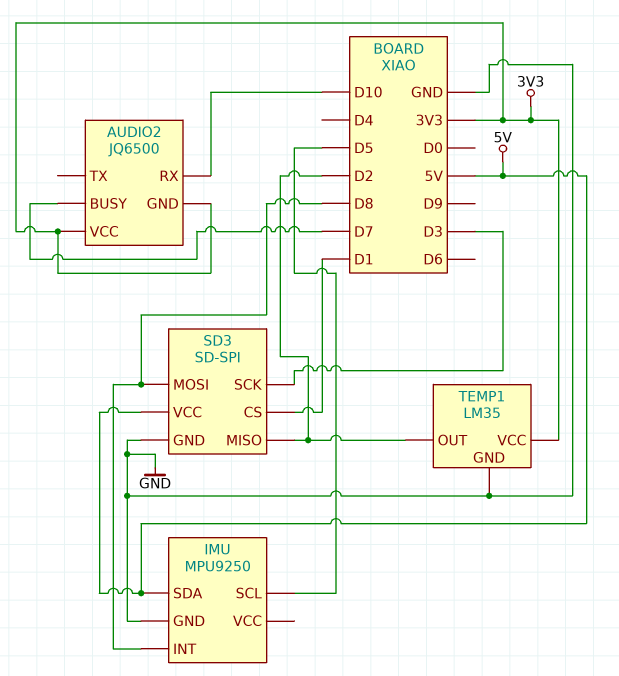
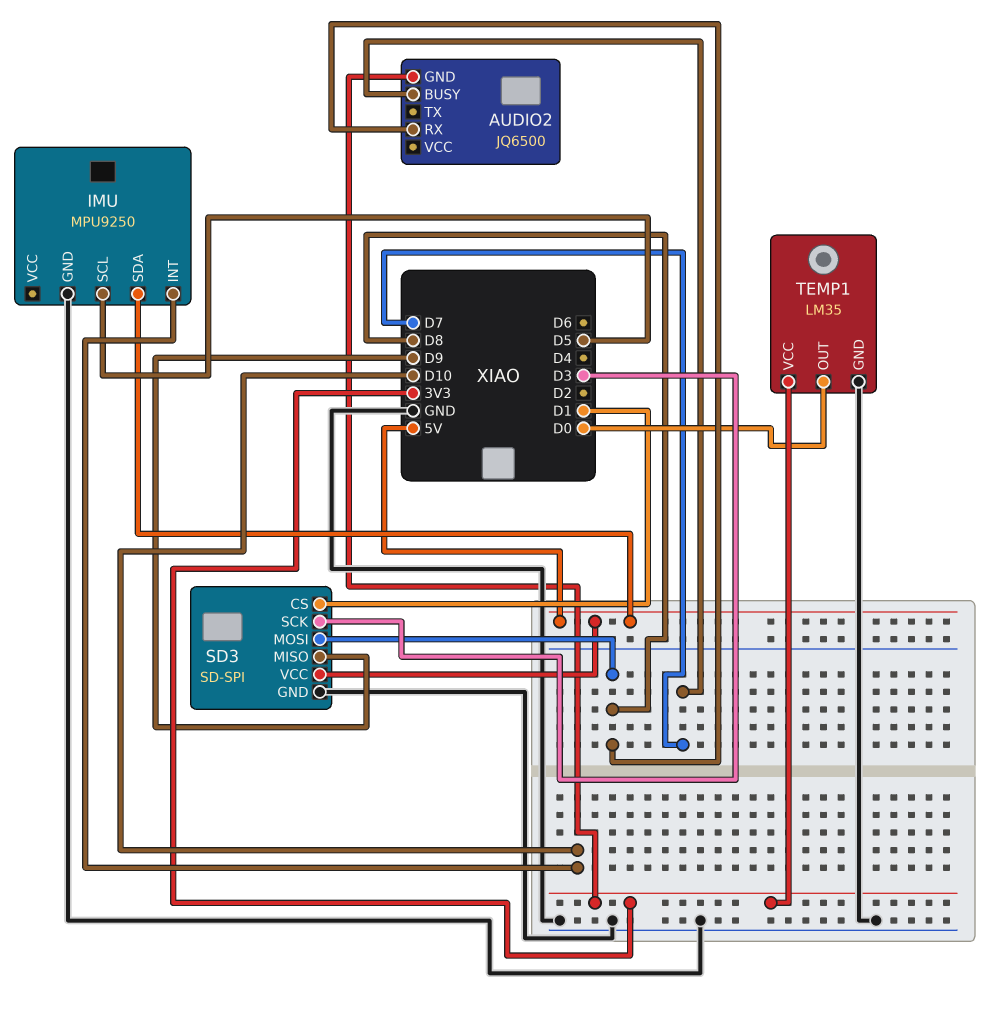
AUDIO2 pin RX: D10 -> D8
AUDIO2 pin VCC: 3V3 -> none
IMU pin INT: D8 -> D10
SD3 pin MISO: D2 -> D9
TEMP1 pin OUT: D2 -> D0

